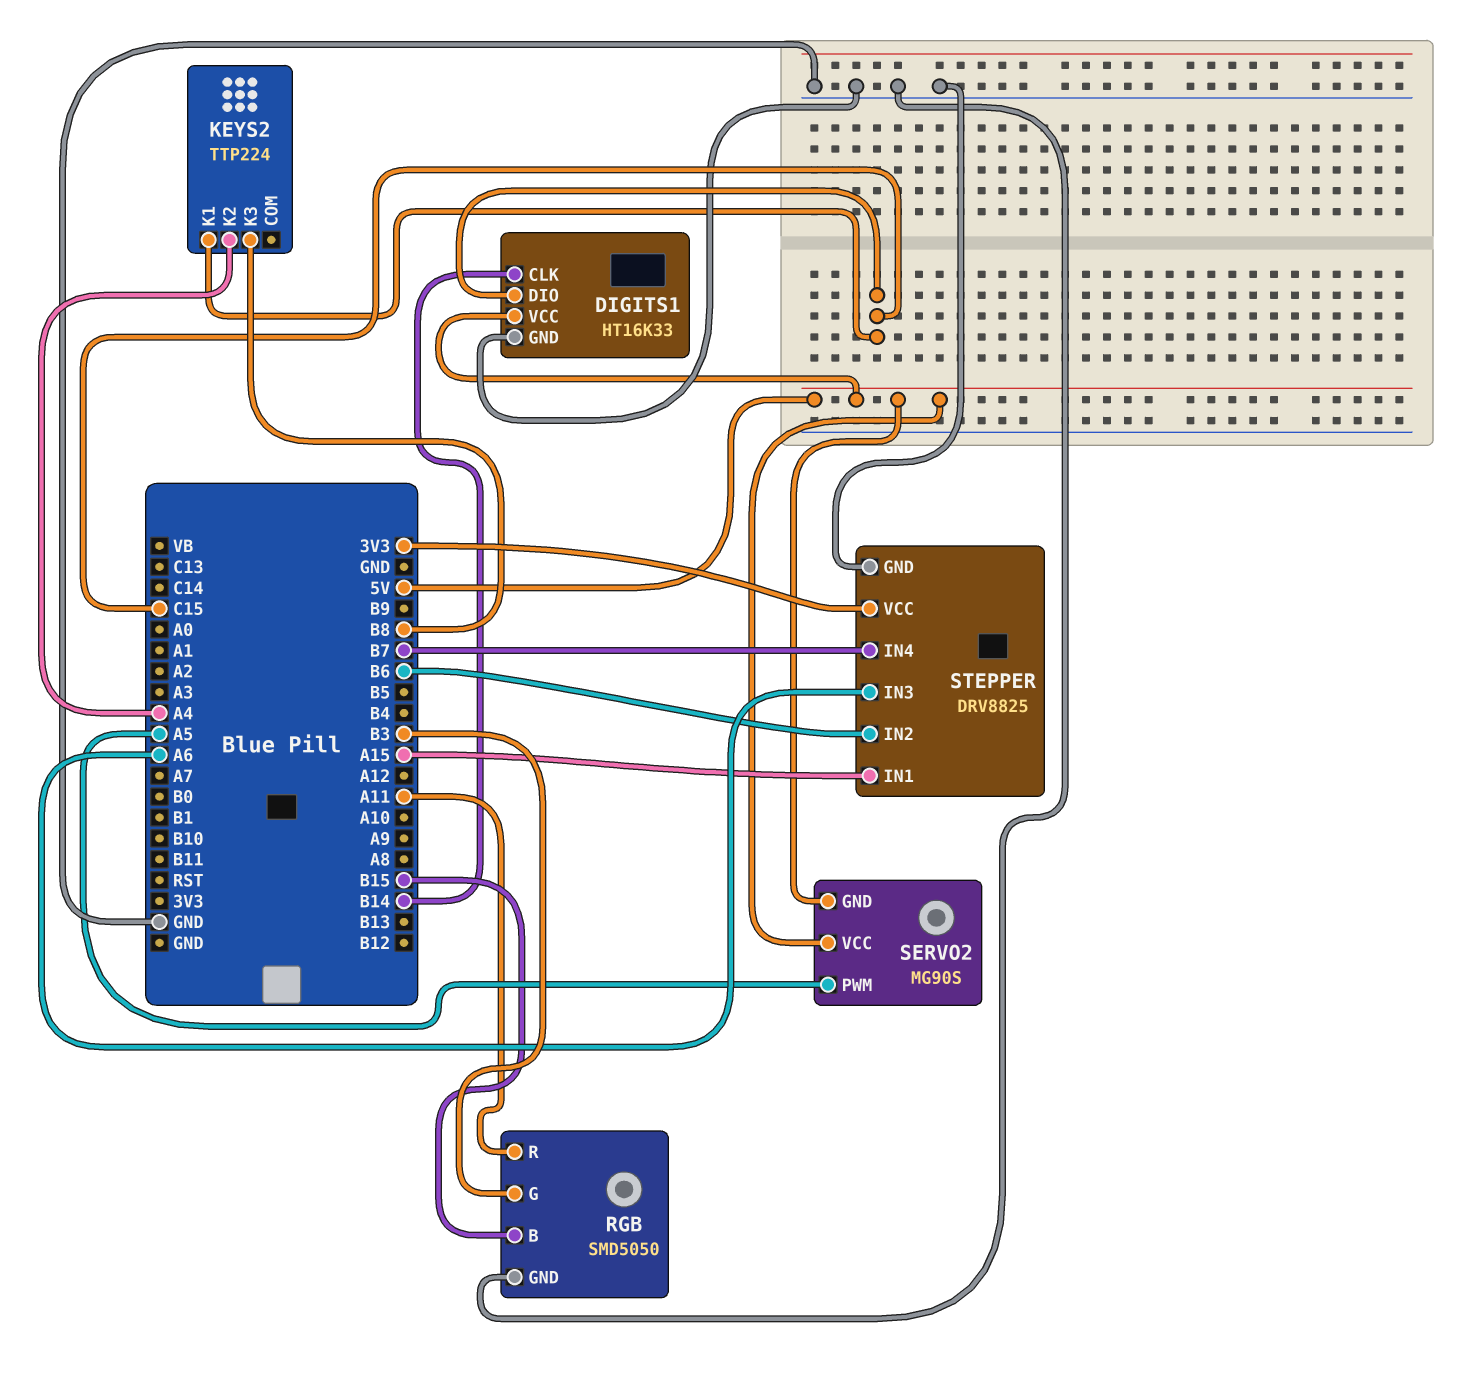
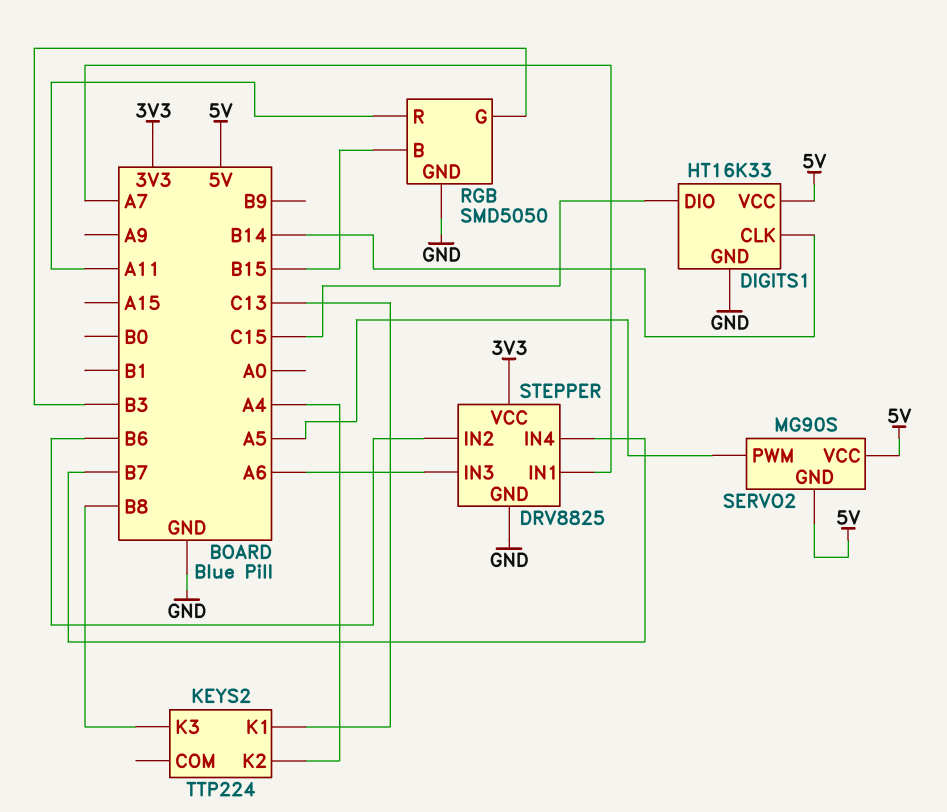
KEYS2 pin K1: C15 -> C13
STEPPER pin IN1: A15 -> A7

